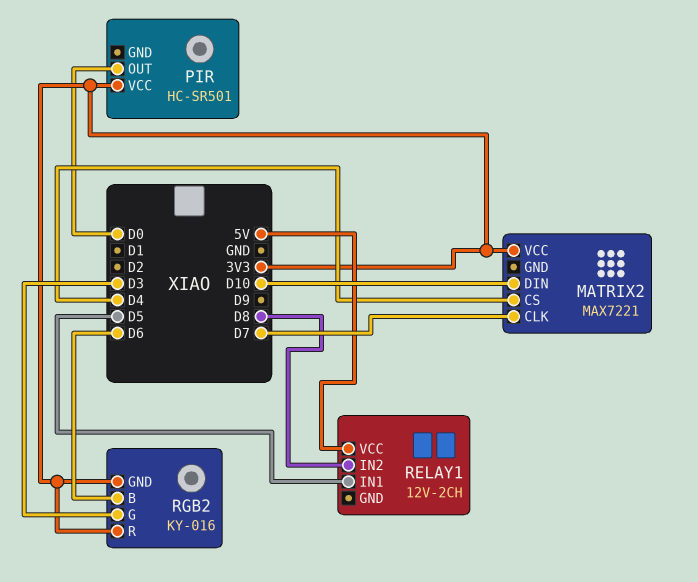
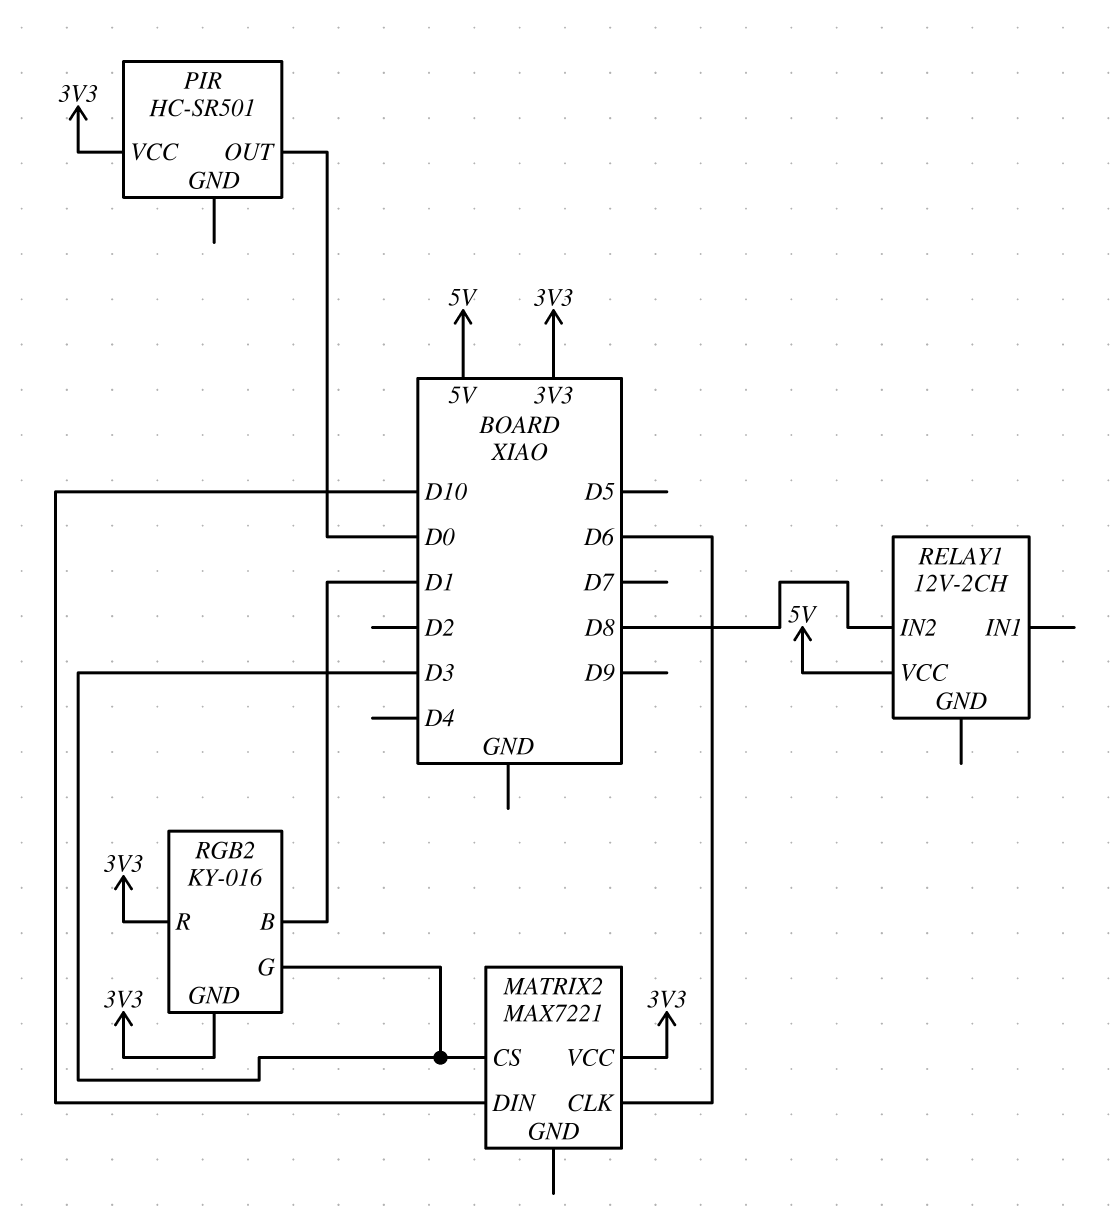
MATRIX2 pin CLK: D7 -> D6
MATRIX2 pin CS: D4 -> D3
RELAY1 pin IN1: D5 -> none
RGB2 pin B: D6 -> D1

